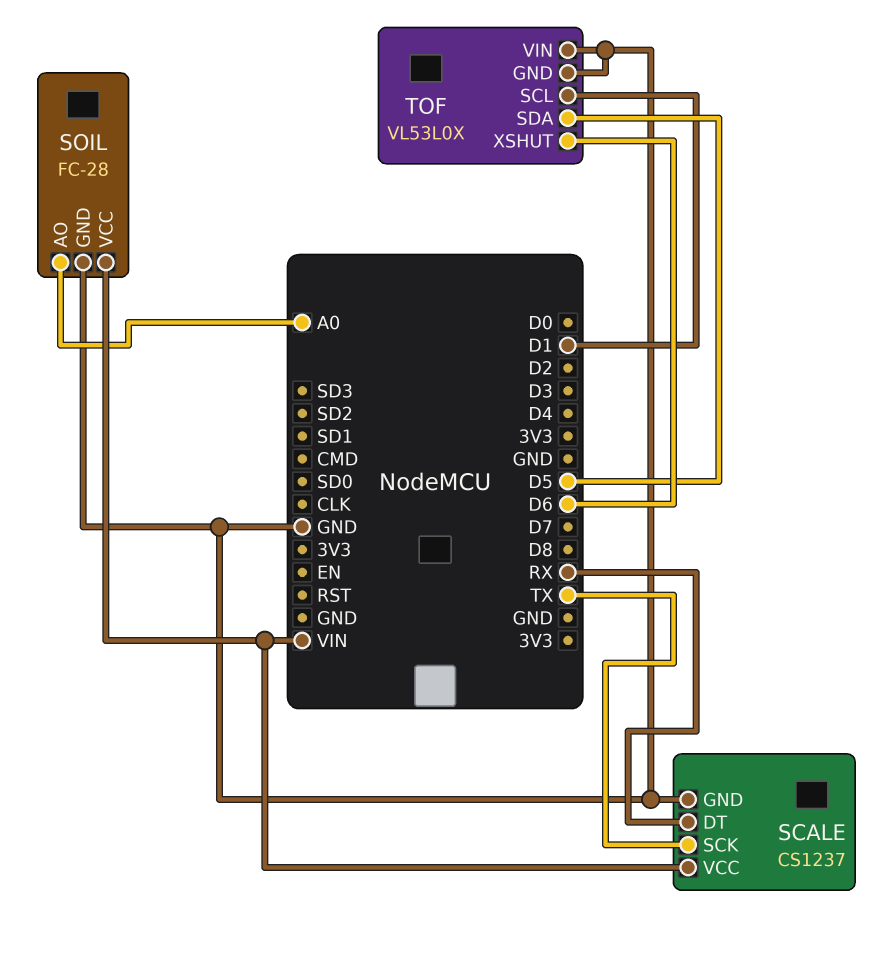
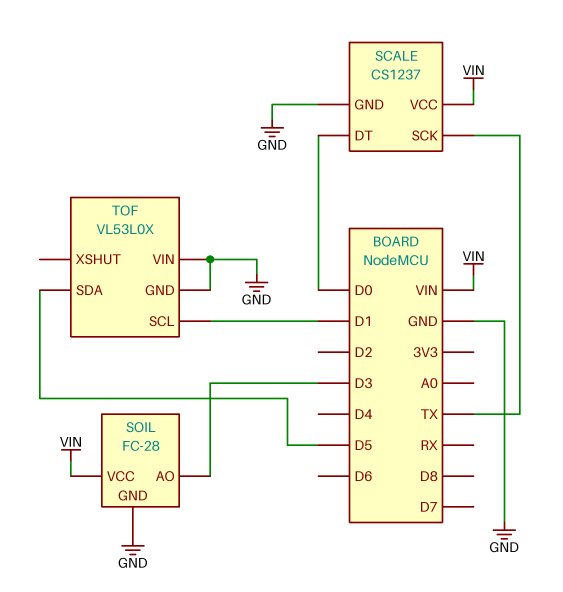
SCALE pin DT: RX -> D0
SOIL pin AO: A0 -> D3
TOF pin XSHUT: D6 -> none

